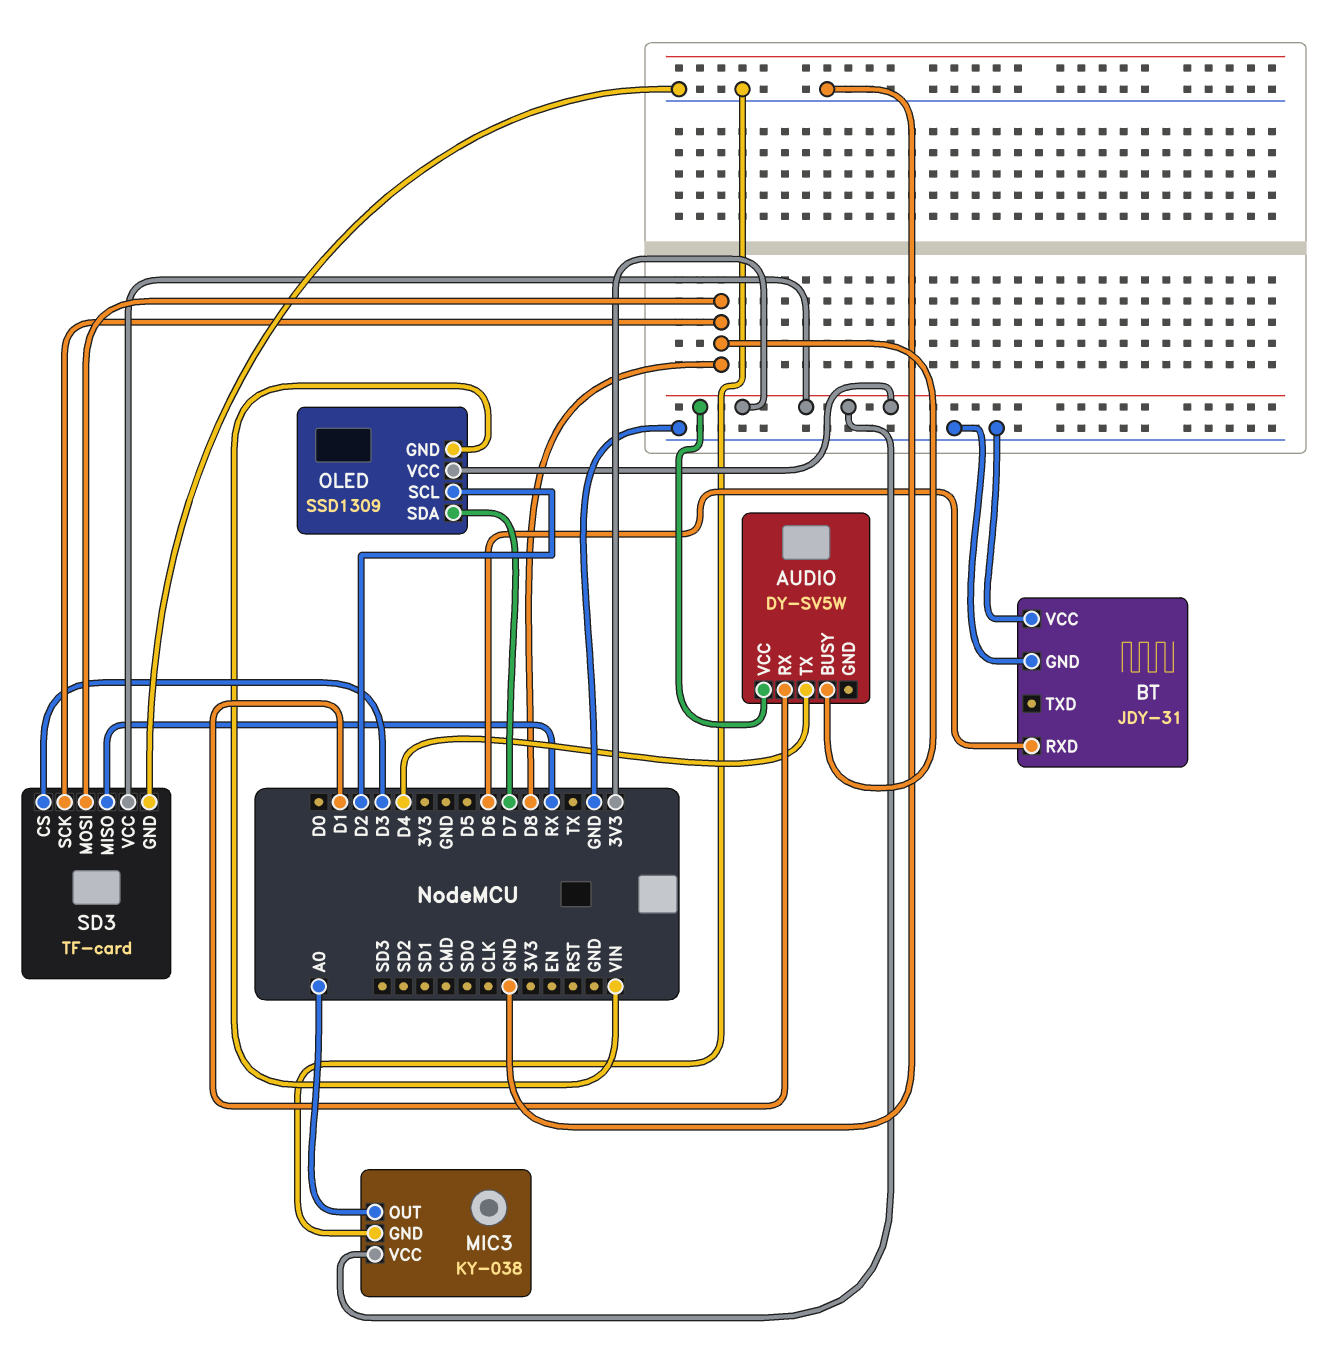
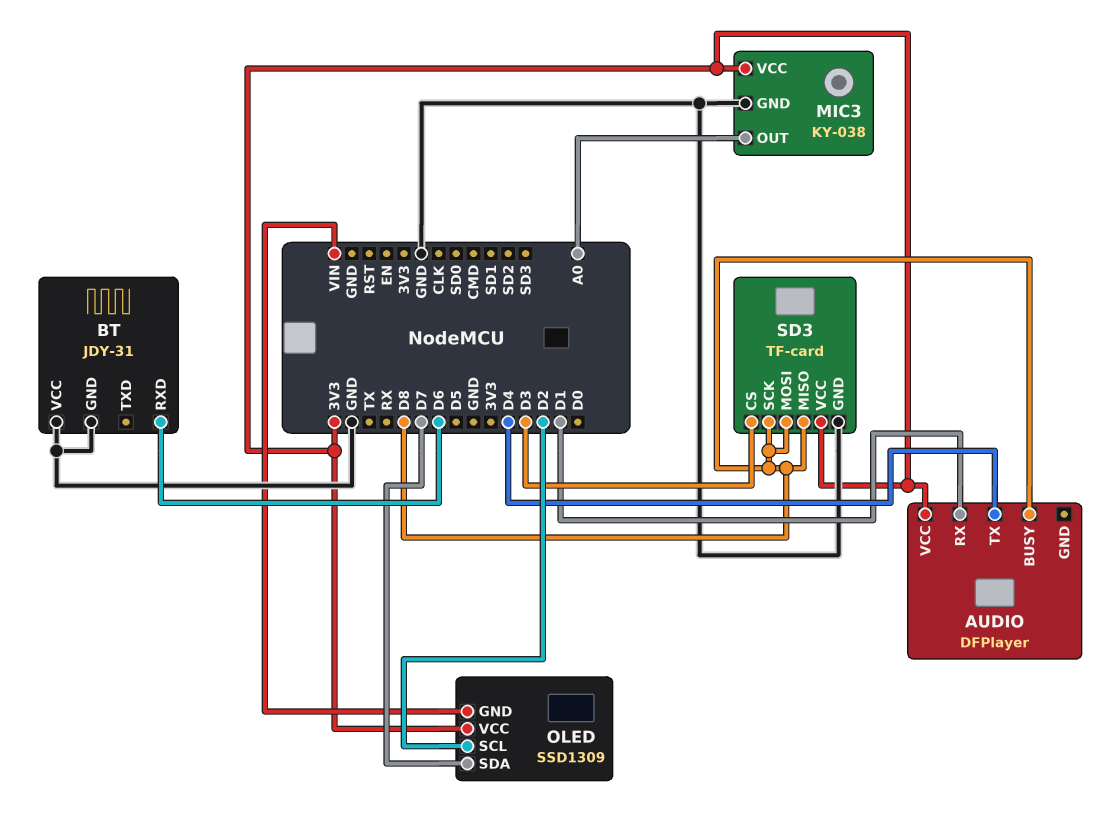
AUDIO: DY-SV5W -> DFPlayer
SD3 pin MISO: RX -> D8

